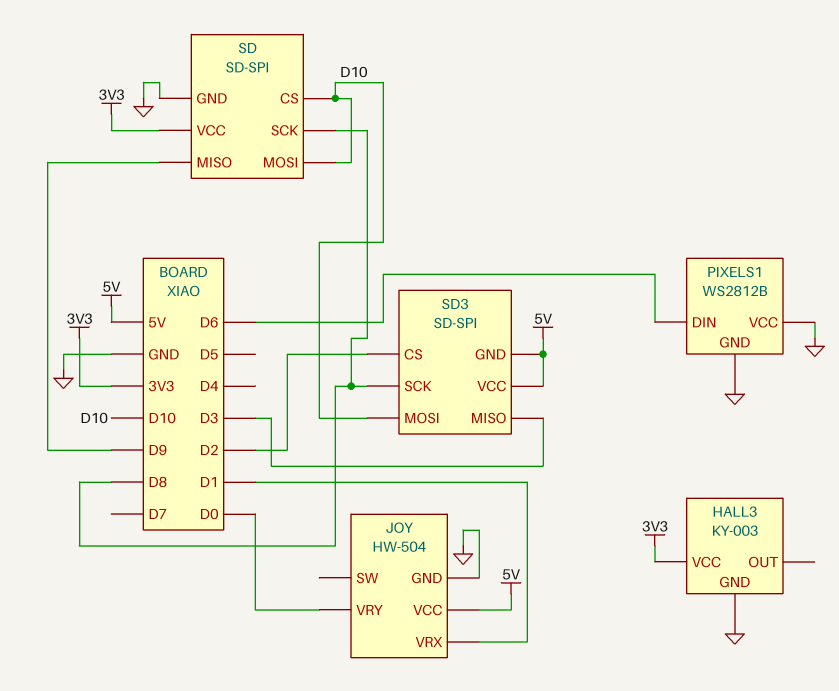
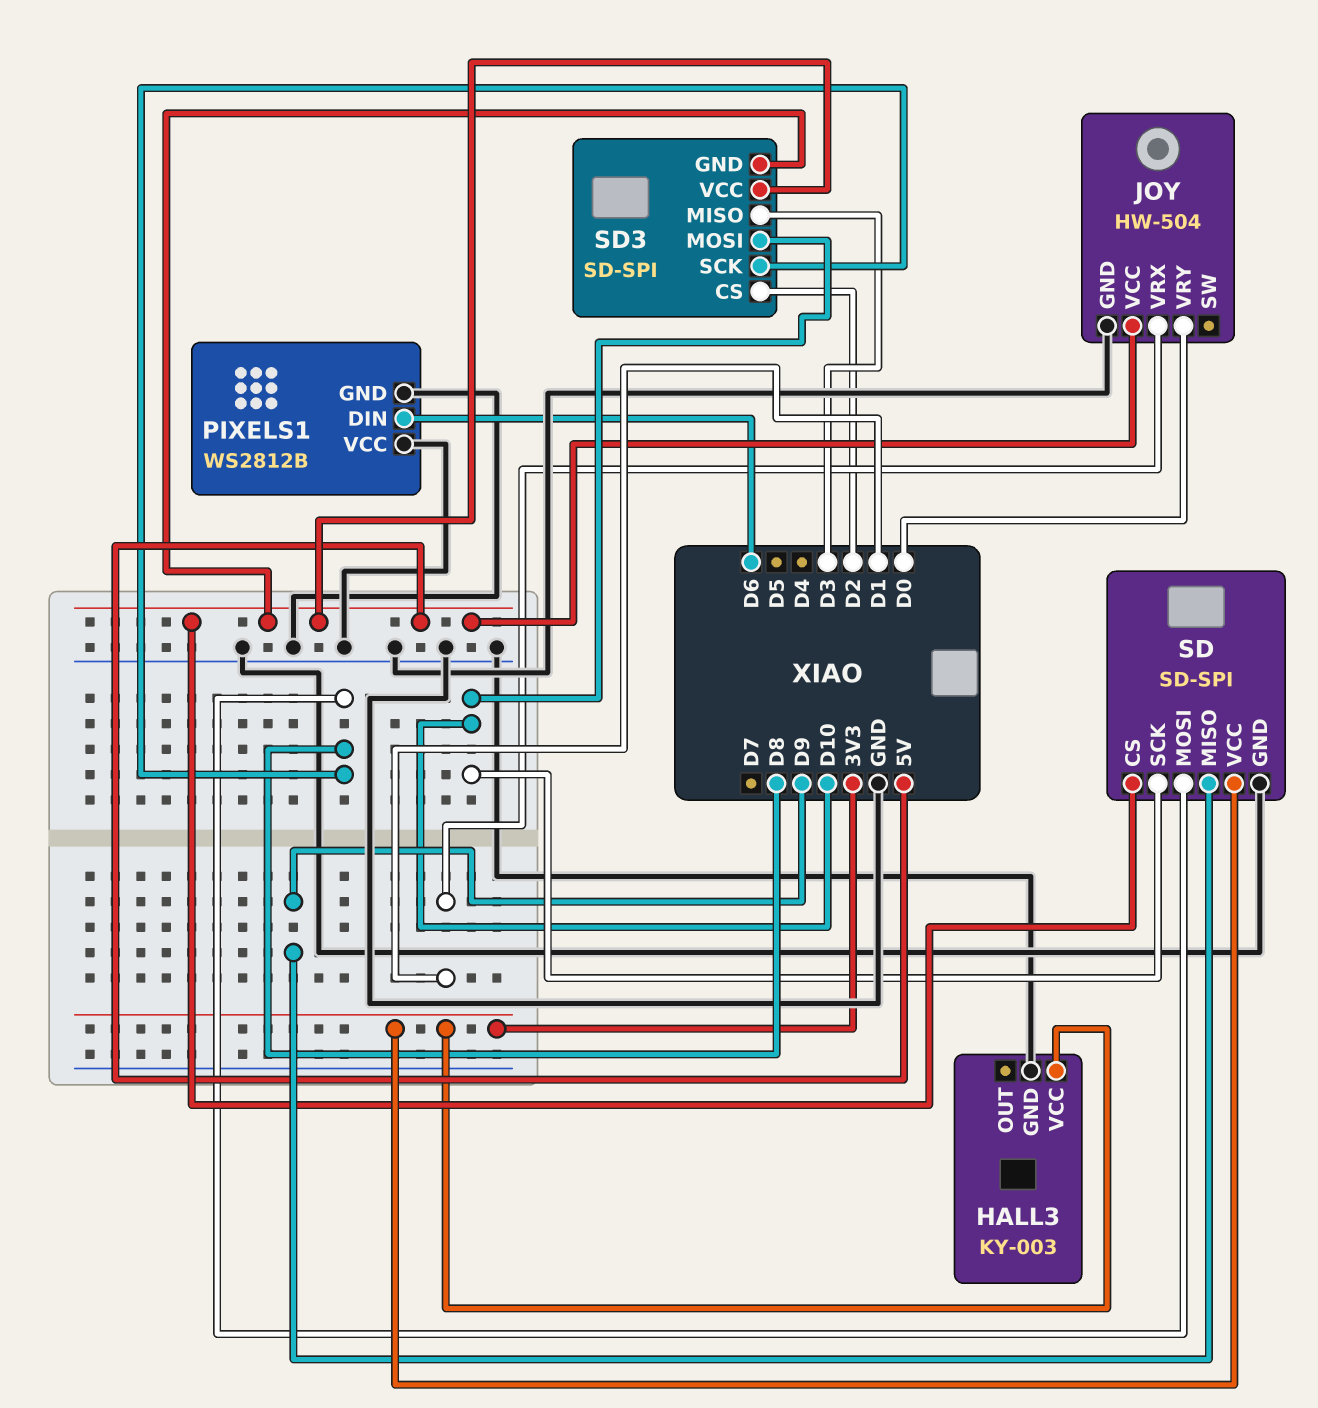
SD pin CS: D10 -> 5V
SD pin MOSI: D10 -> D8
SD pin SCK: D8 -> D10

